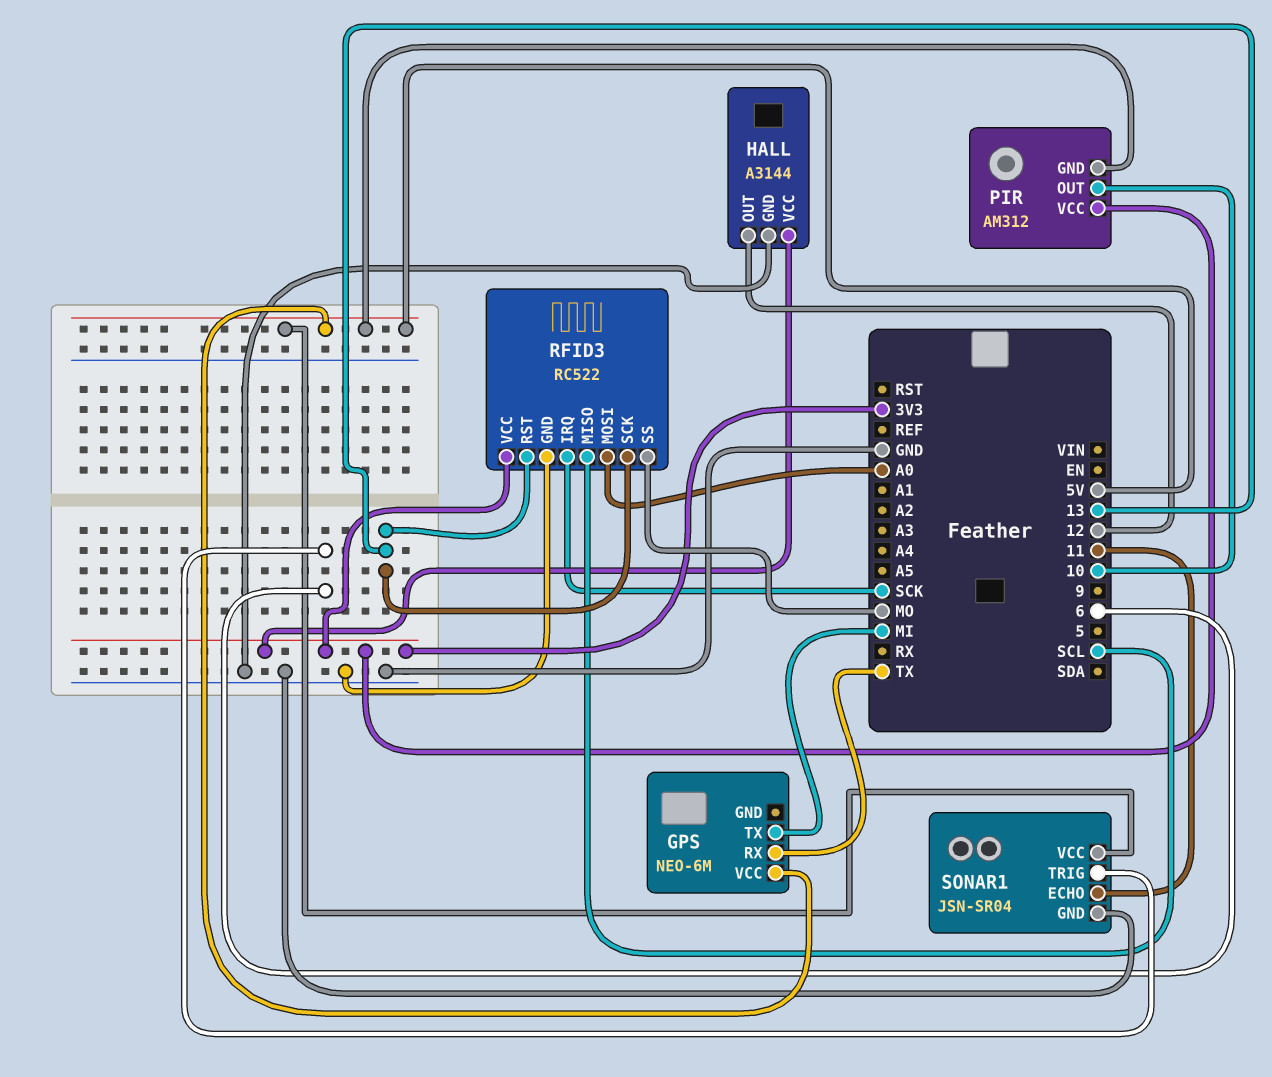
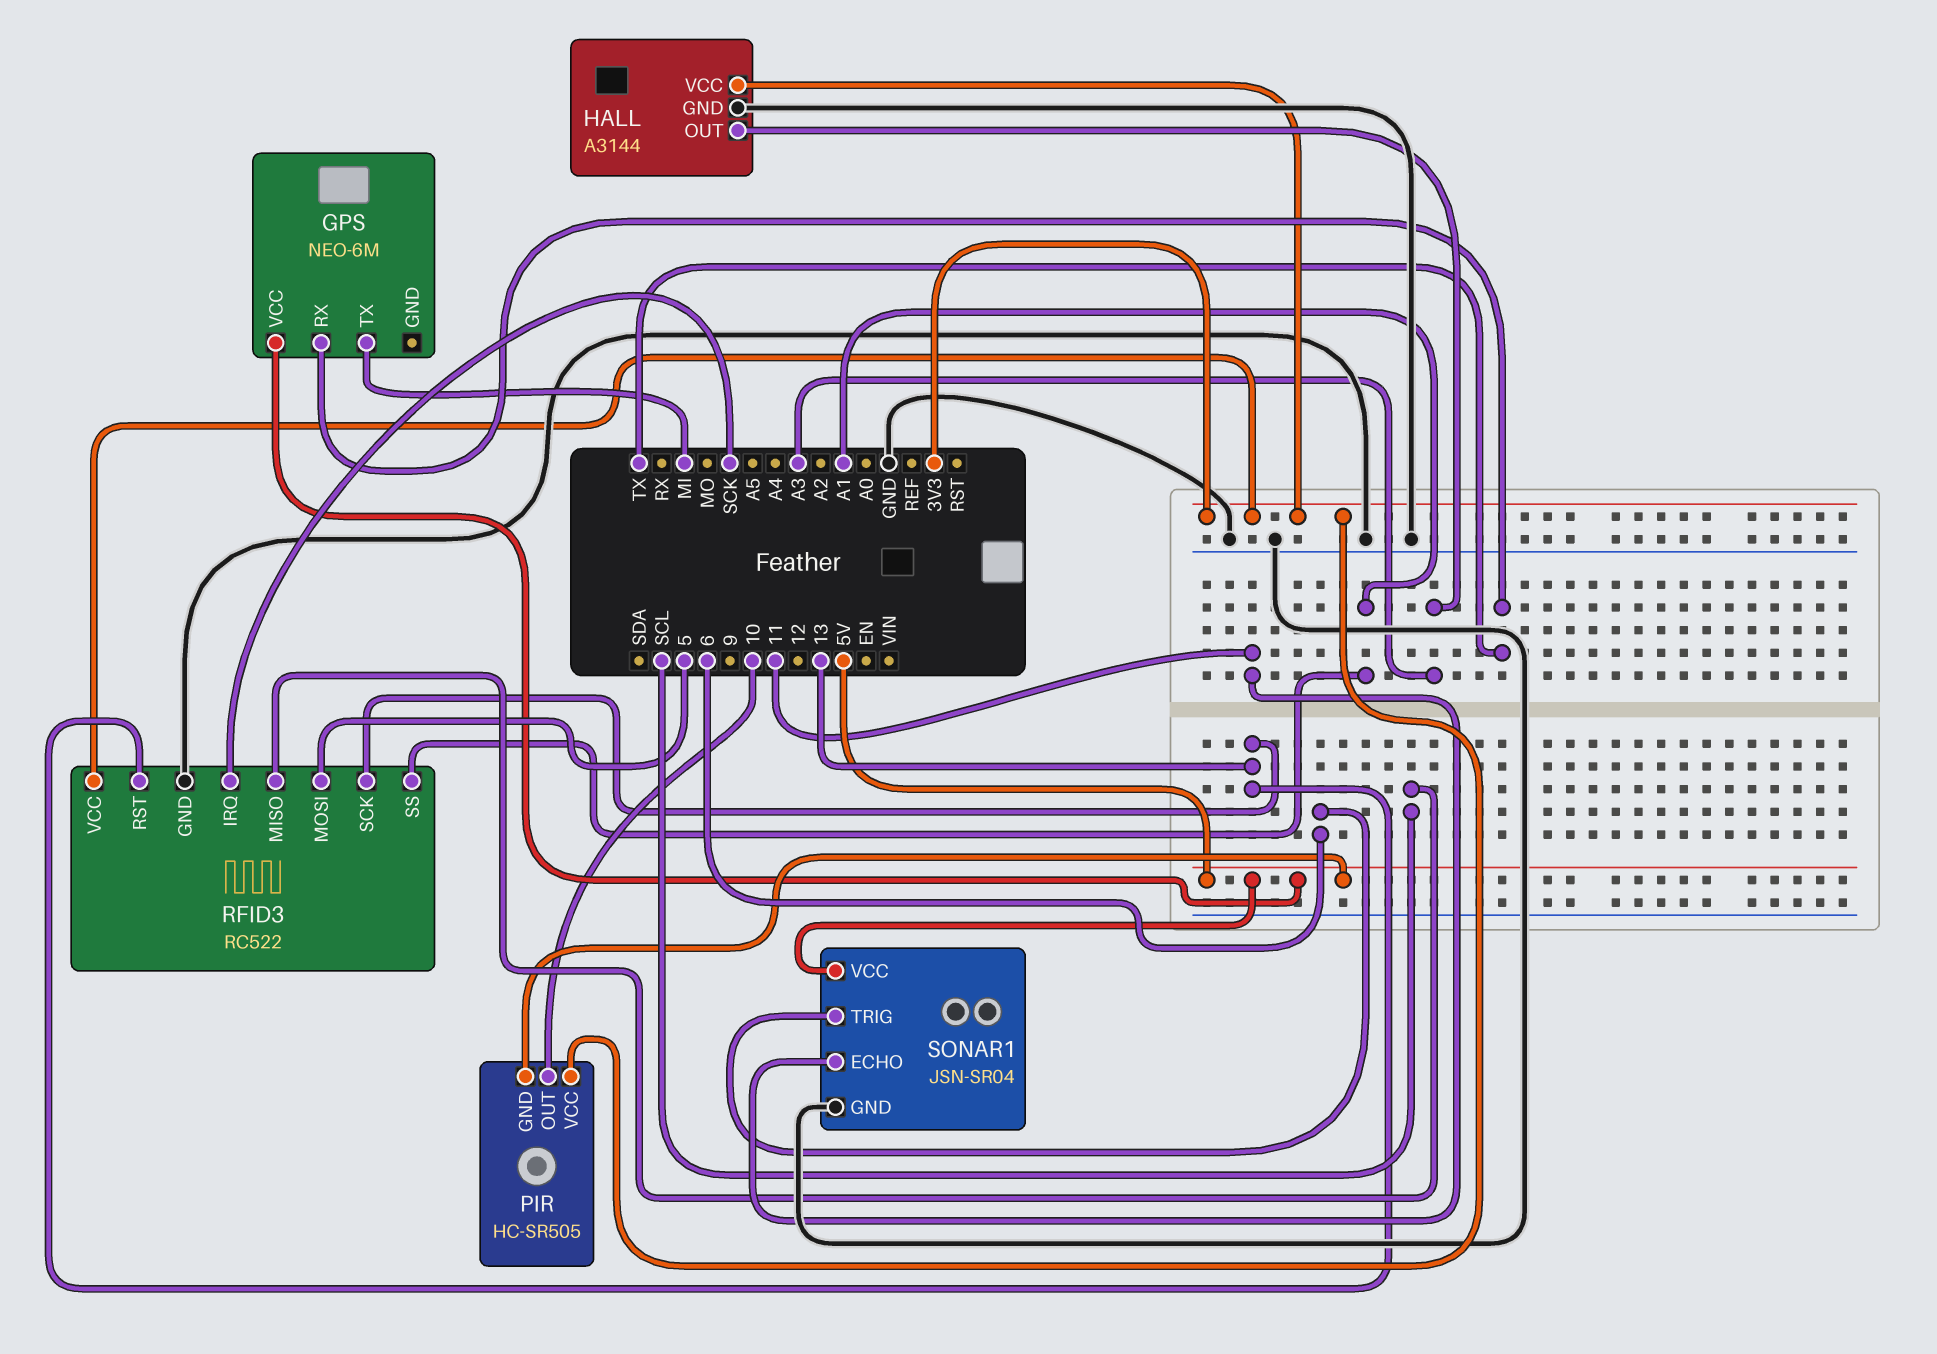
HALL pin OUT: 12 -> A3
PIR: AM312 -> HC-SR505
RFID3 pin MOSI: A0 -> 5
RFID3 pin SS: MO -> A1

